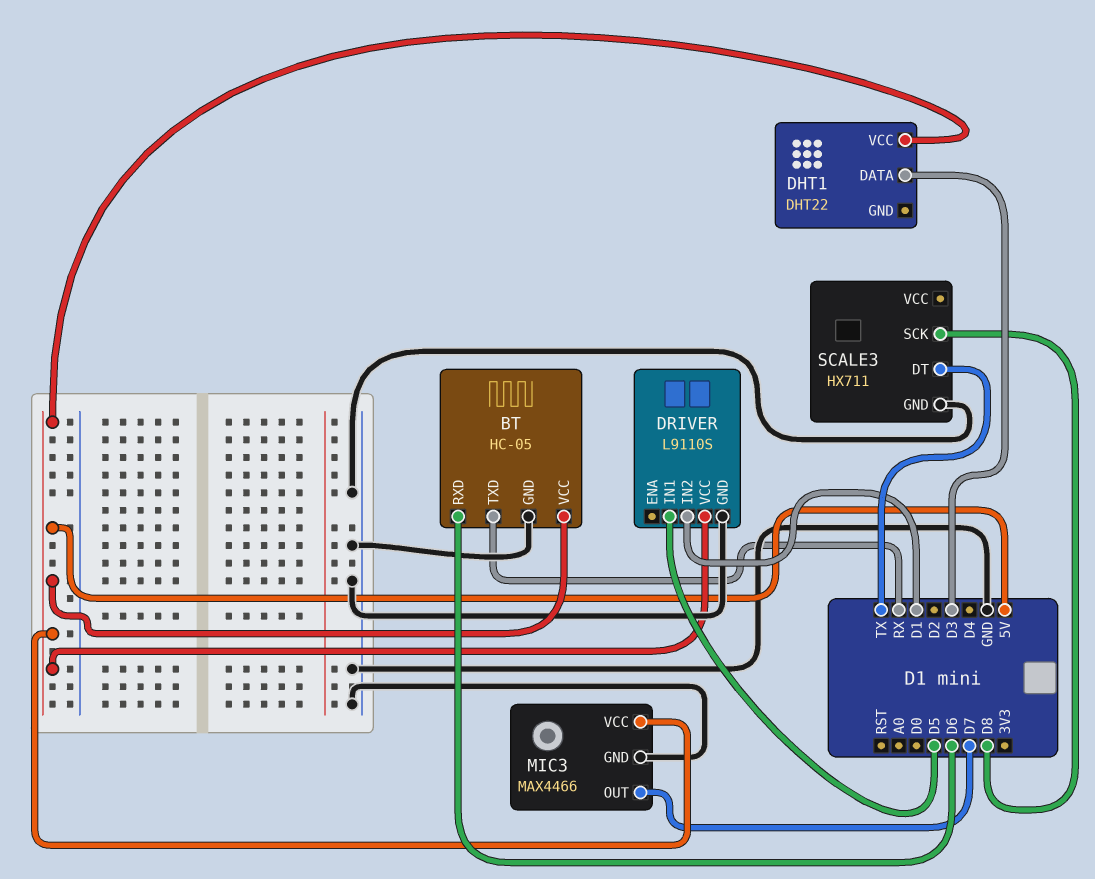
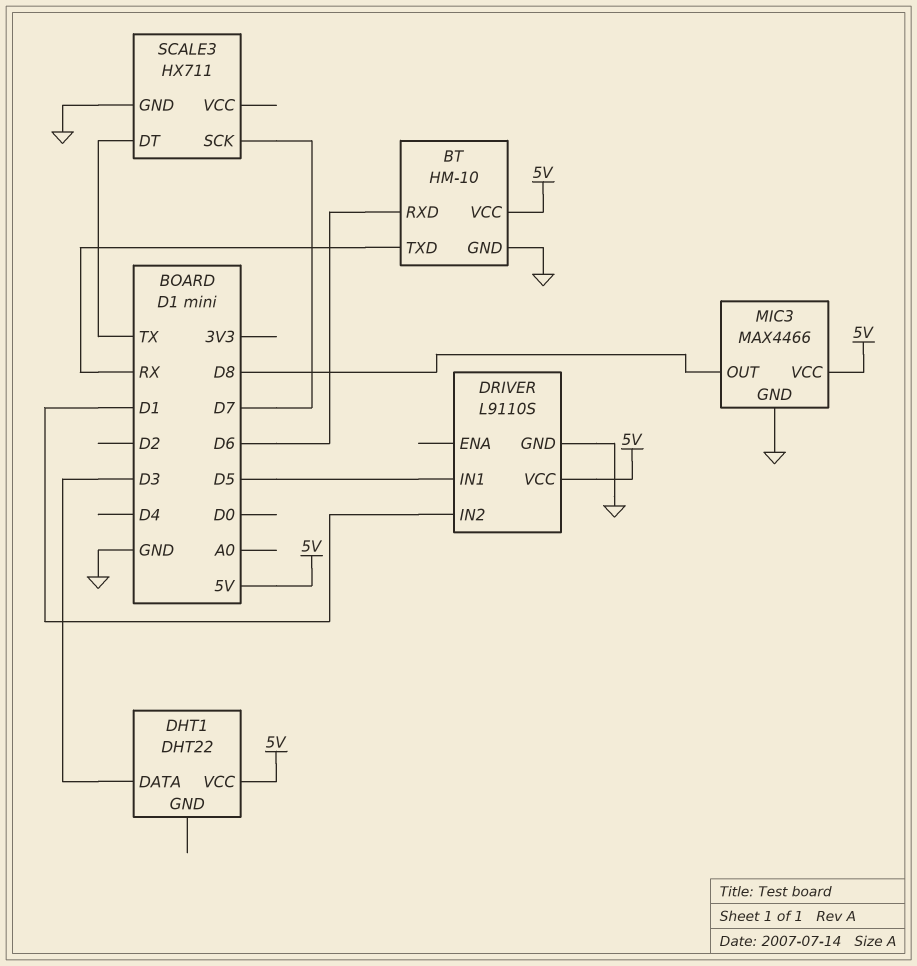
BT: HC-05 -> HM-10
MIC3 pin OUT: D7 -> D8
SCALE3 pin SCK: D8 -> D7

